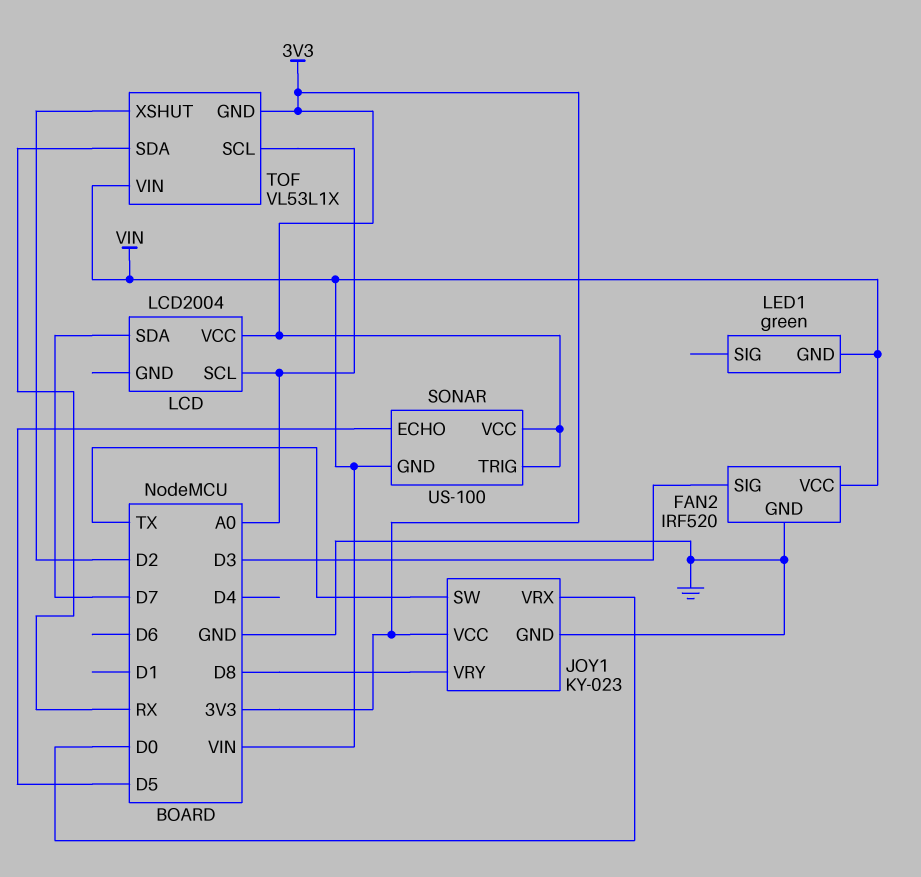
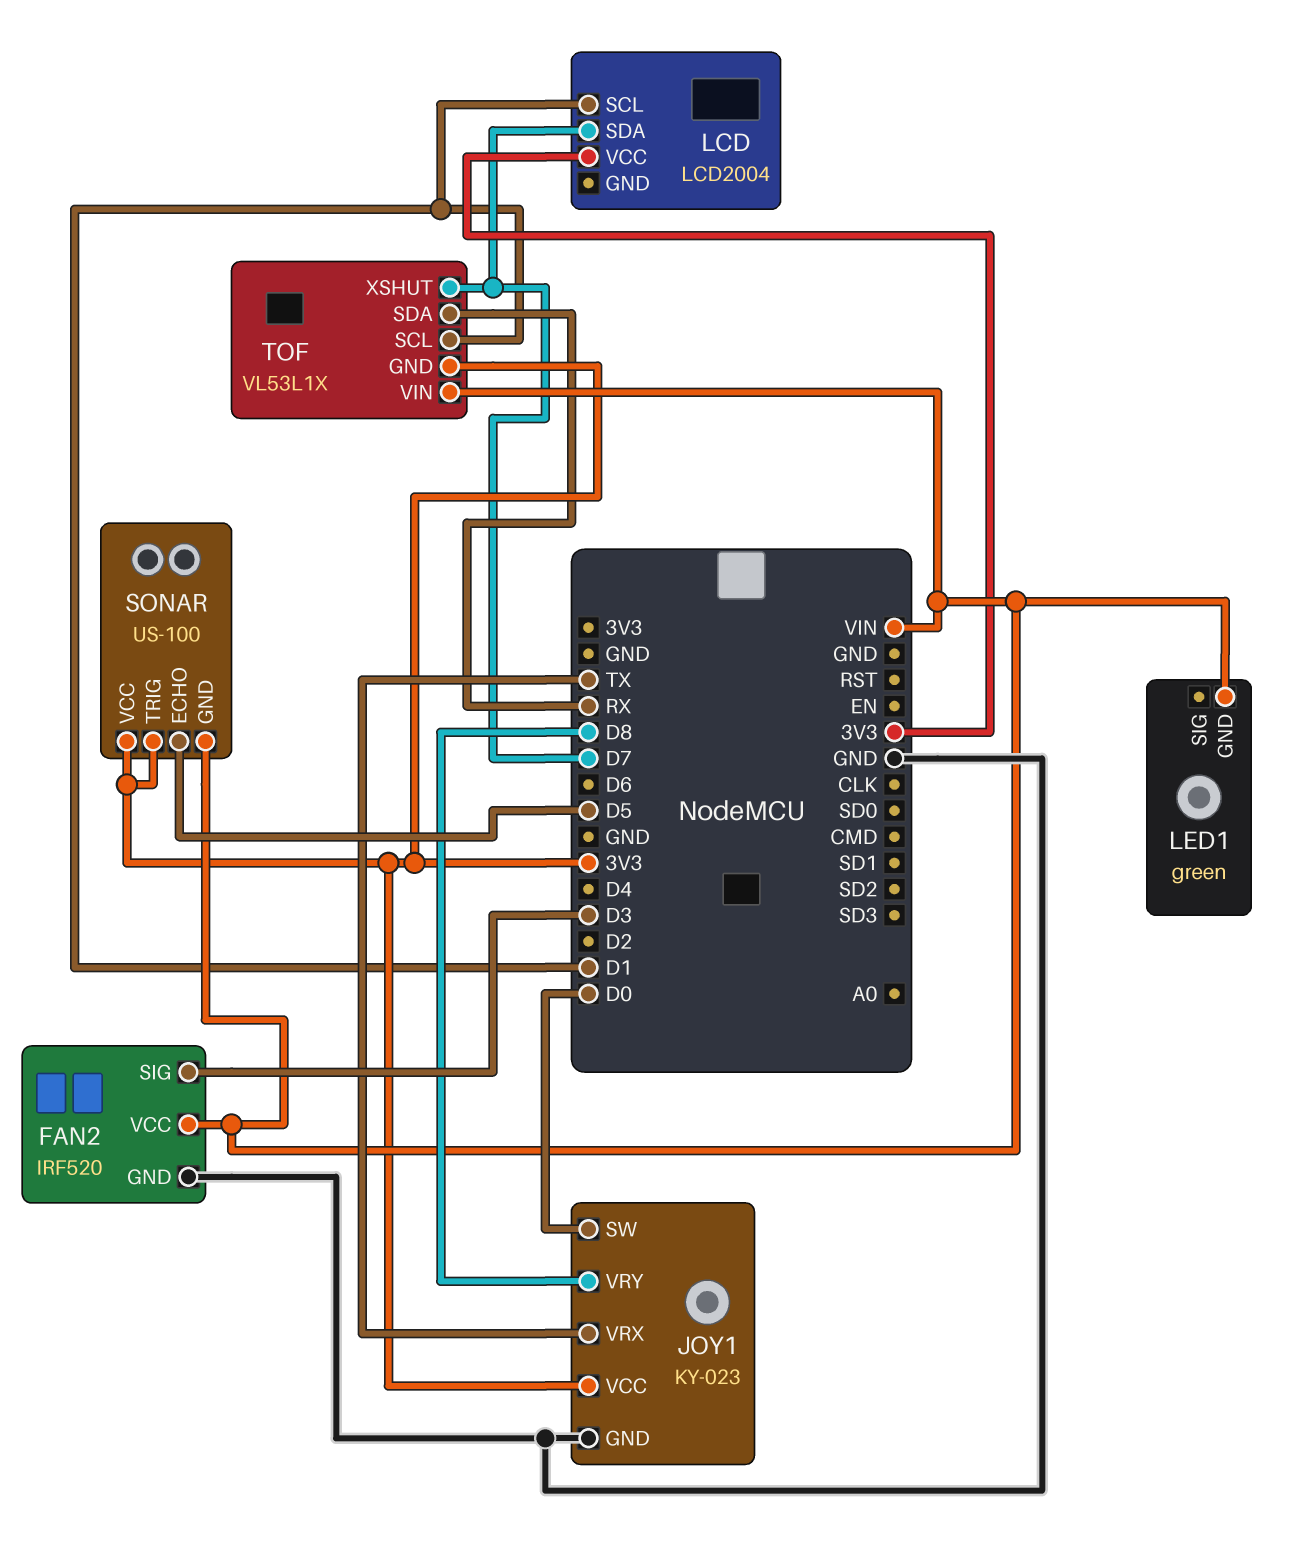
JOY1 pin SW: TX -> D0
JOY1 pin VRX: D0 -> TX
LCD pin SCL: A0 -> D1
TOF pin SCL: A0 -> D1
TOF pin XSHUT: D2 -> D7

